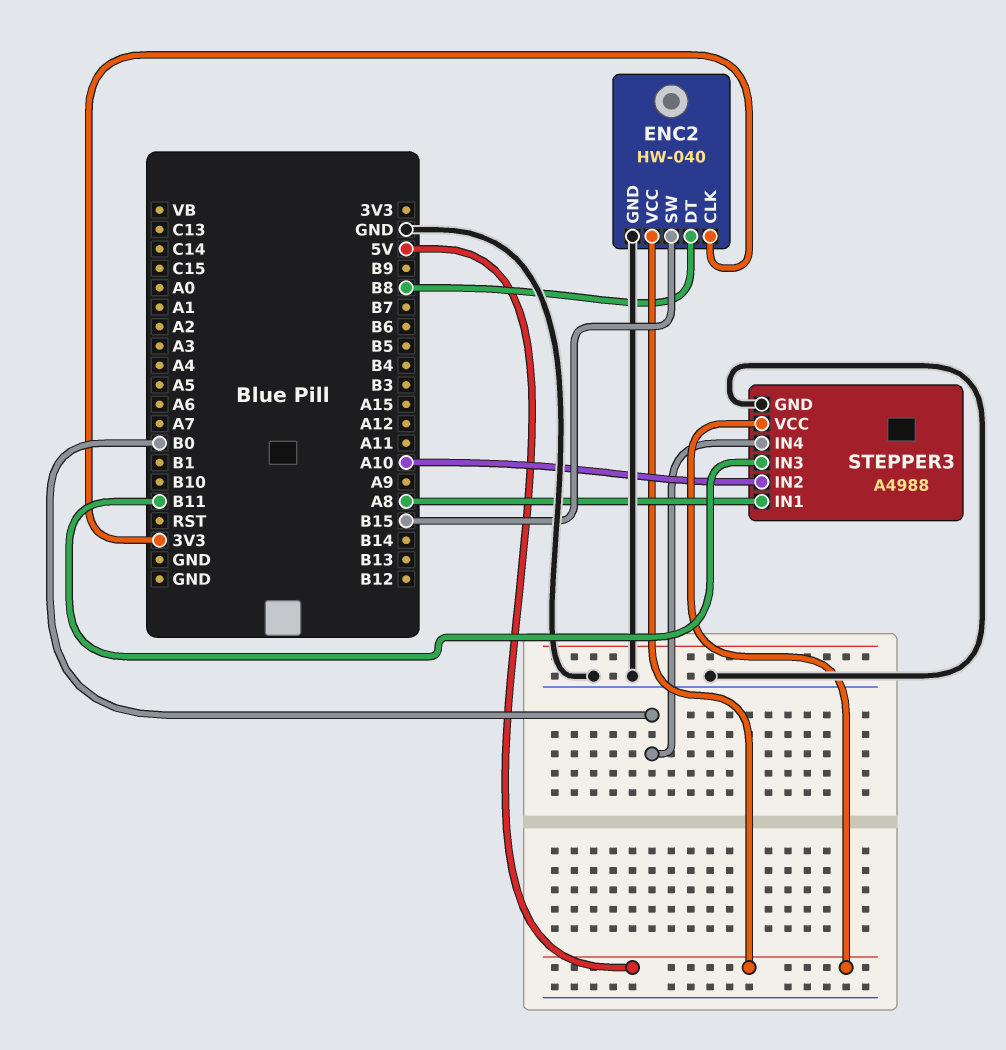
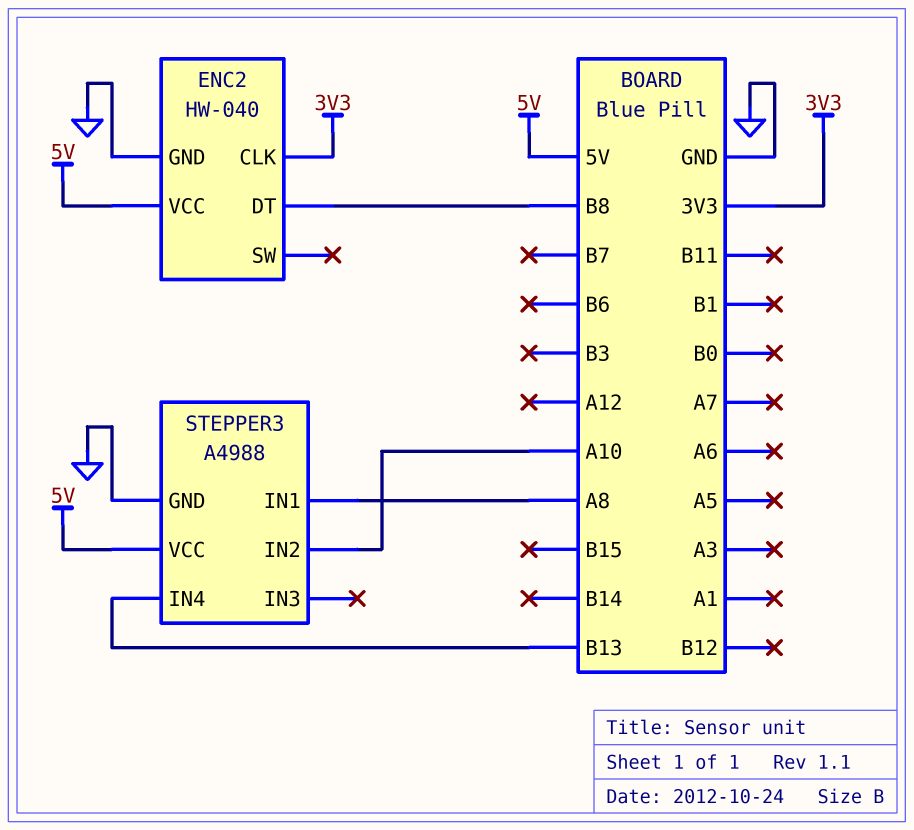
ENC2 pin SW: B15 -> none
STEPPER3 pin IN3: B11 -> none
STEPPER3 pin IN4: B0 -> B13

